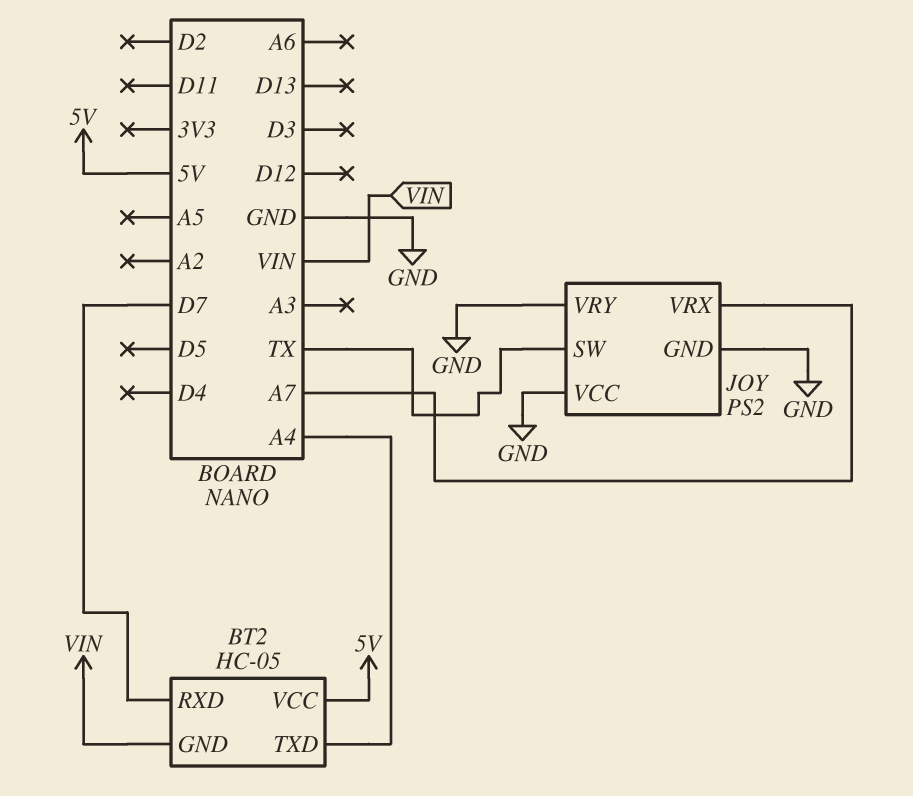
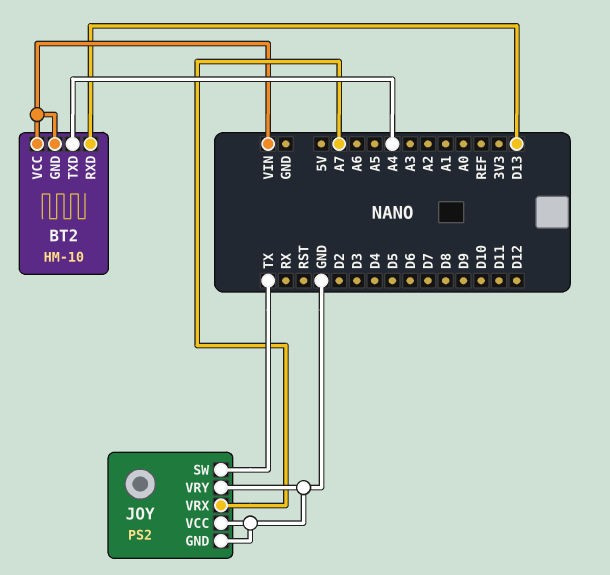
BT2: HC-05 -> HM-10
BT2 pin RXD: D7 -> D13
BT2 pin VCC: 5V -> VIN

